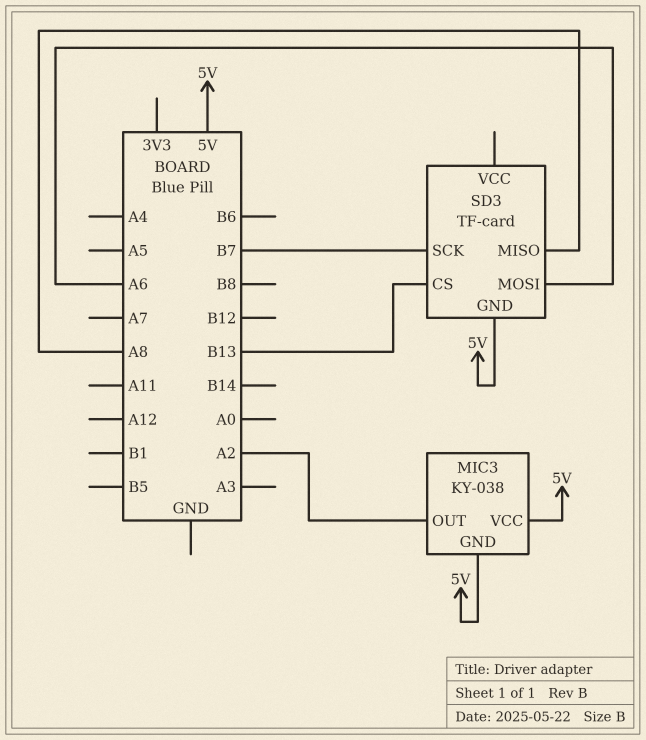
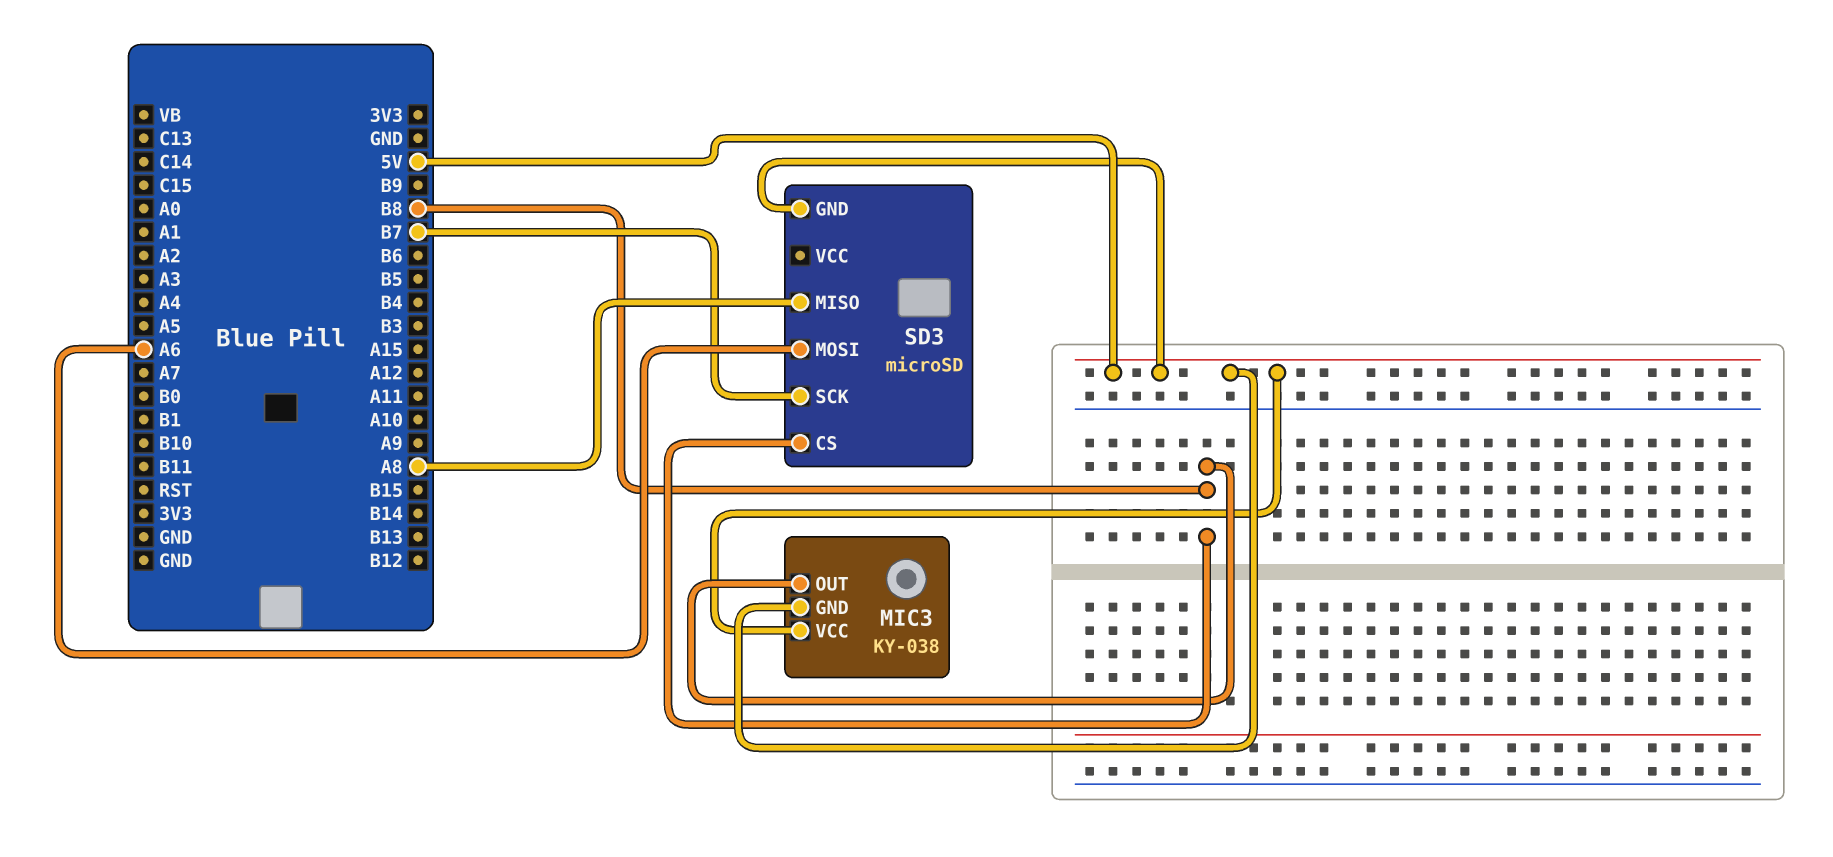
MIC3 pin OUT: A2 -> B8
SD3: TF-card -> microSD
SD3 pin CS: B13 -> B8

